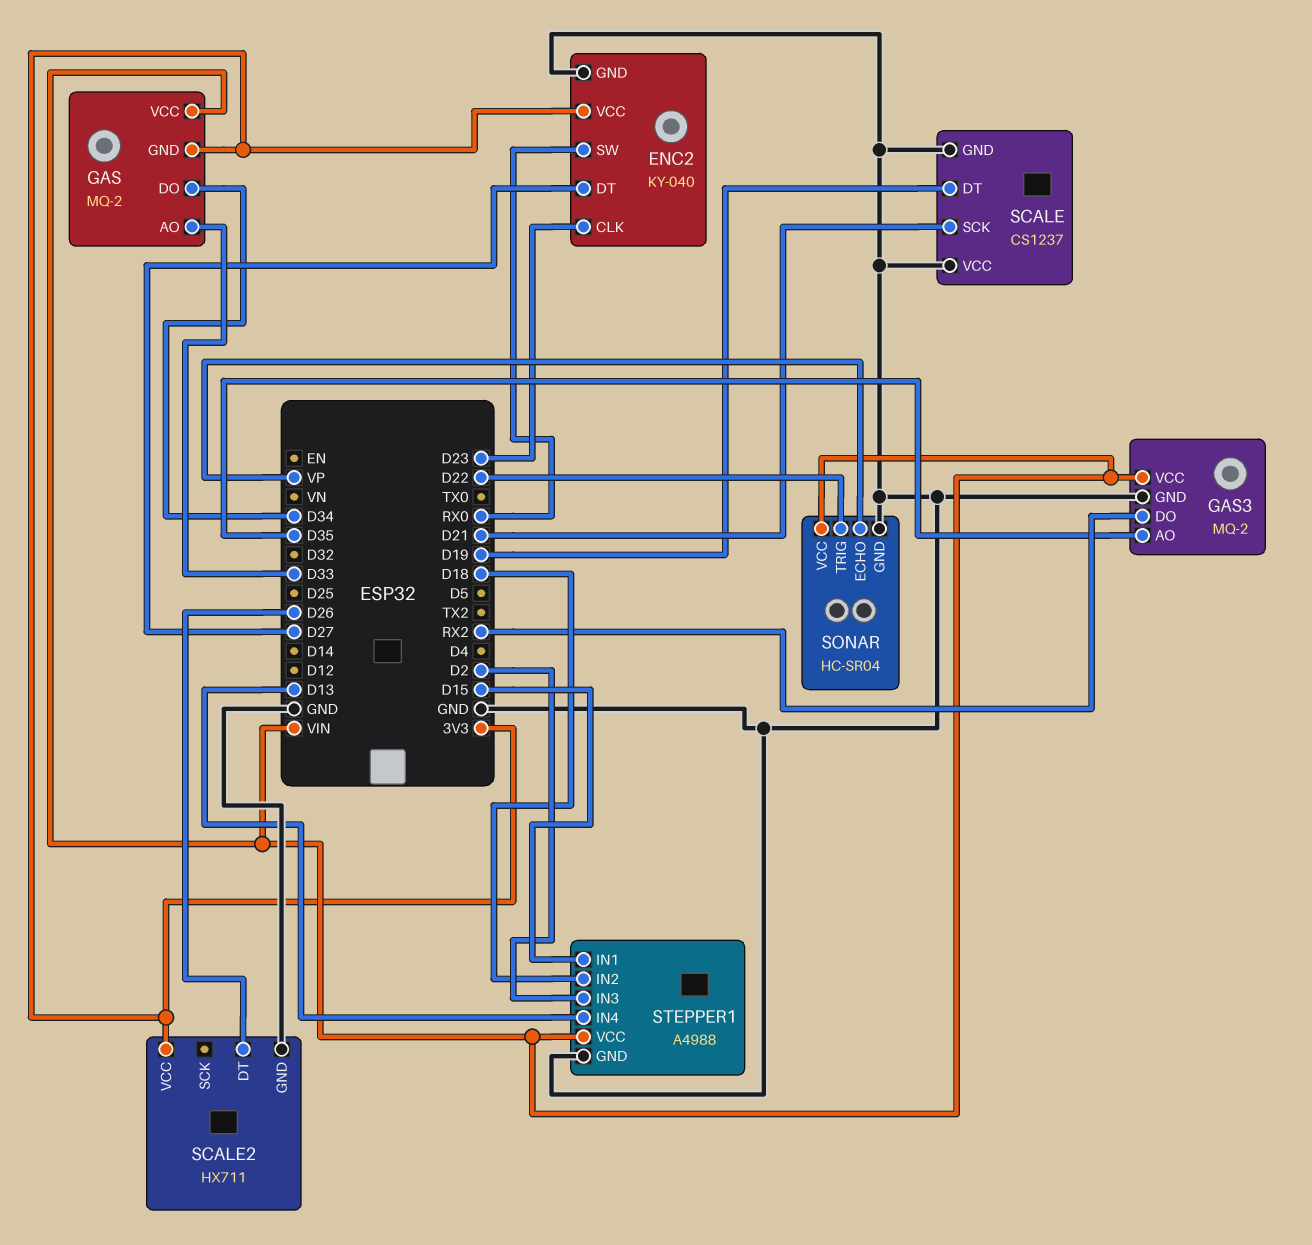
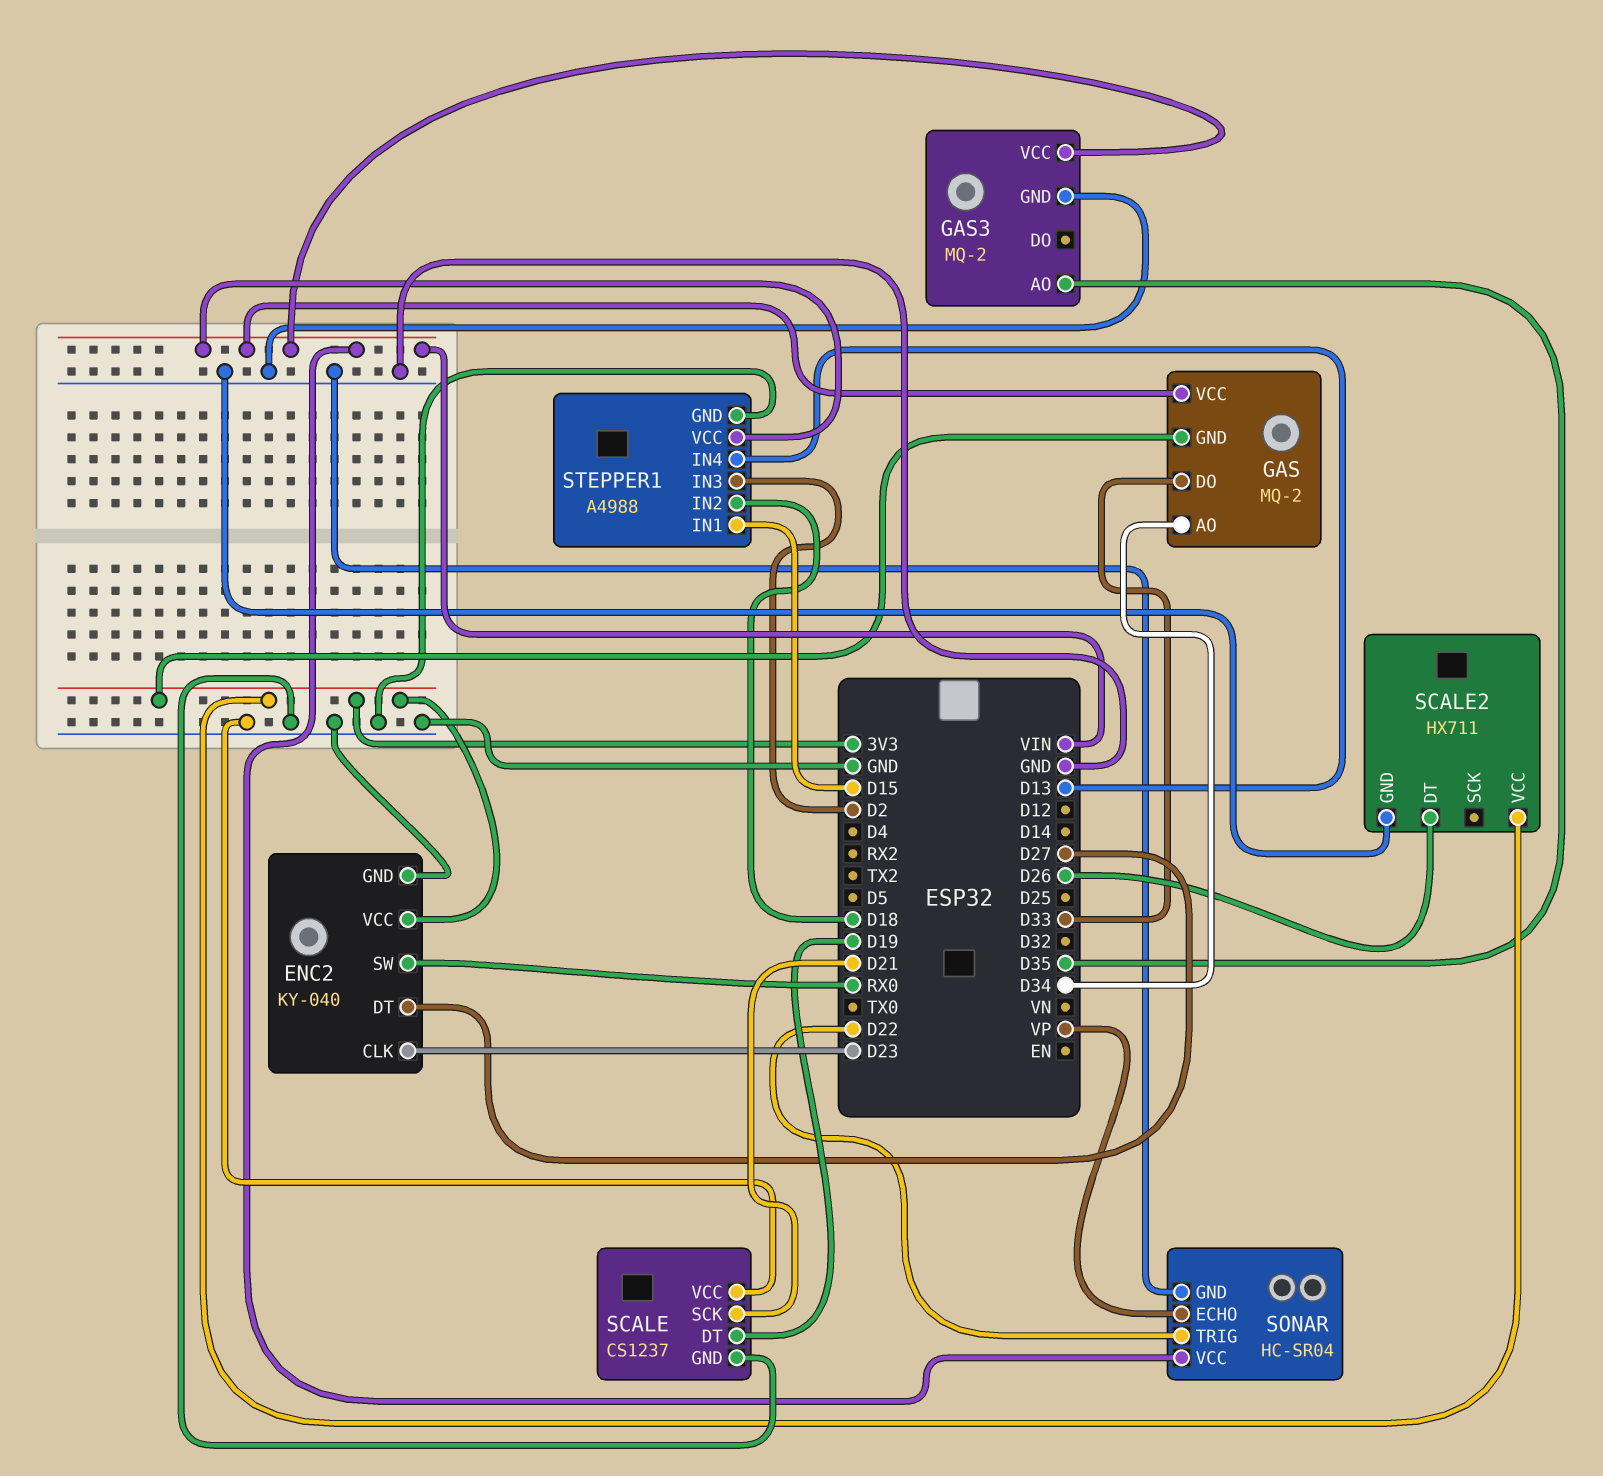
GAS pin AO: D33 -> D34
GAS pin DO: D34 -> D33
GAS3 pin DO: RX2 -> none

